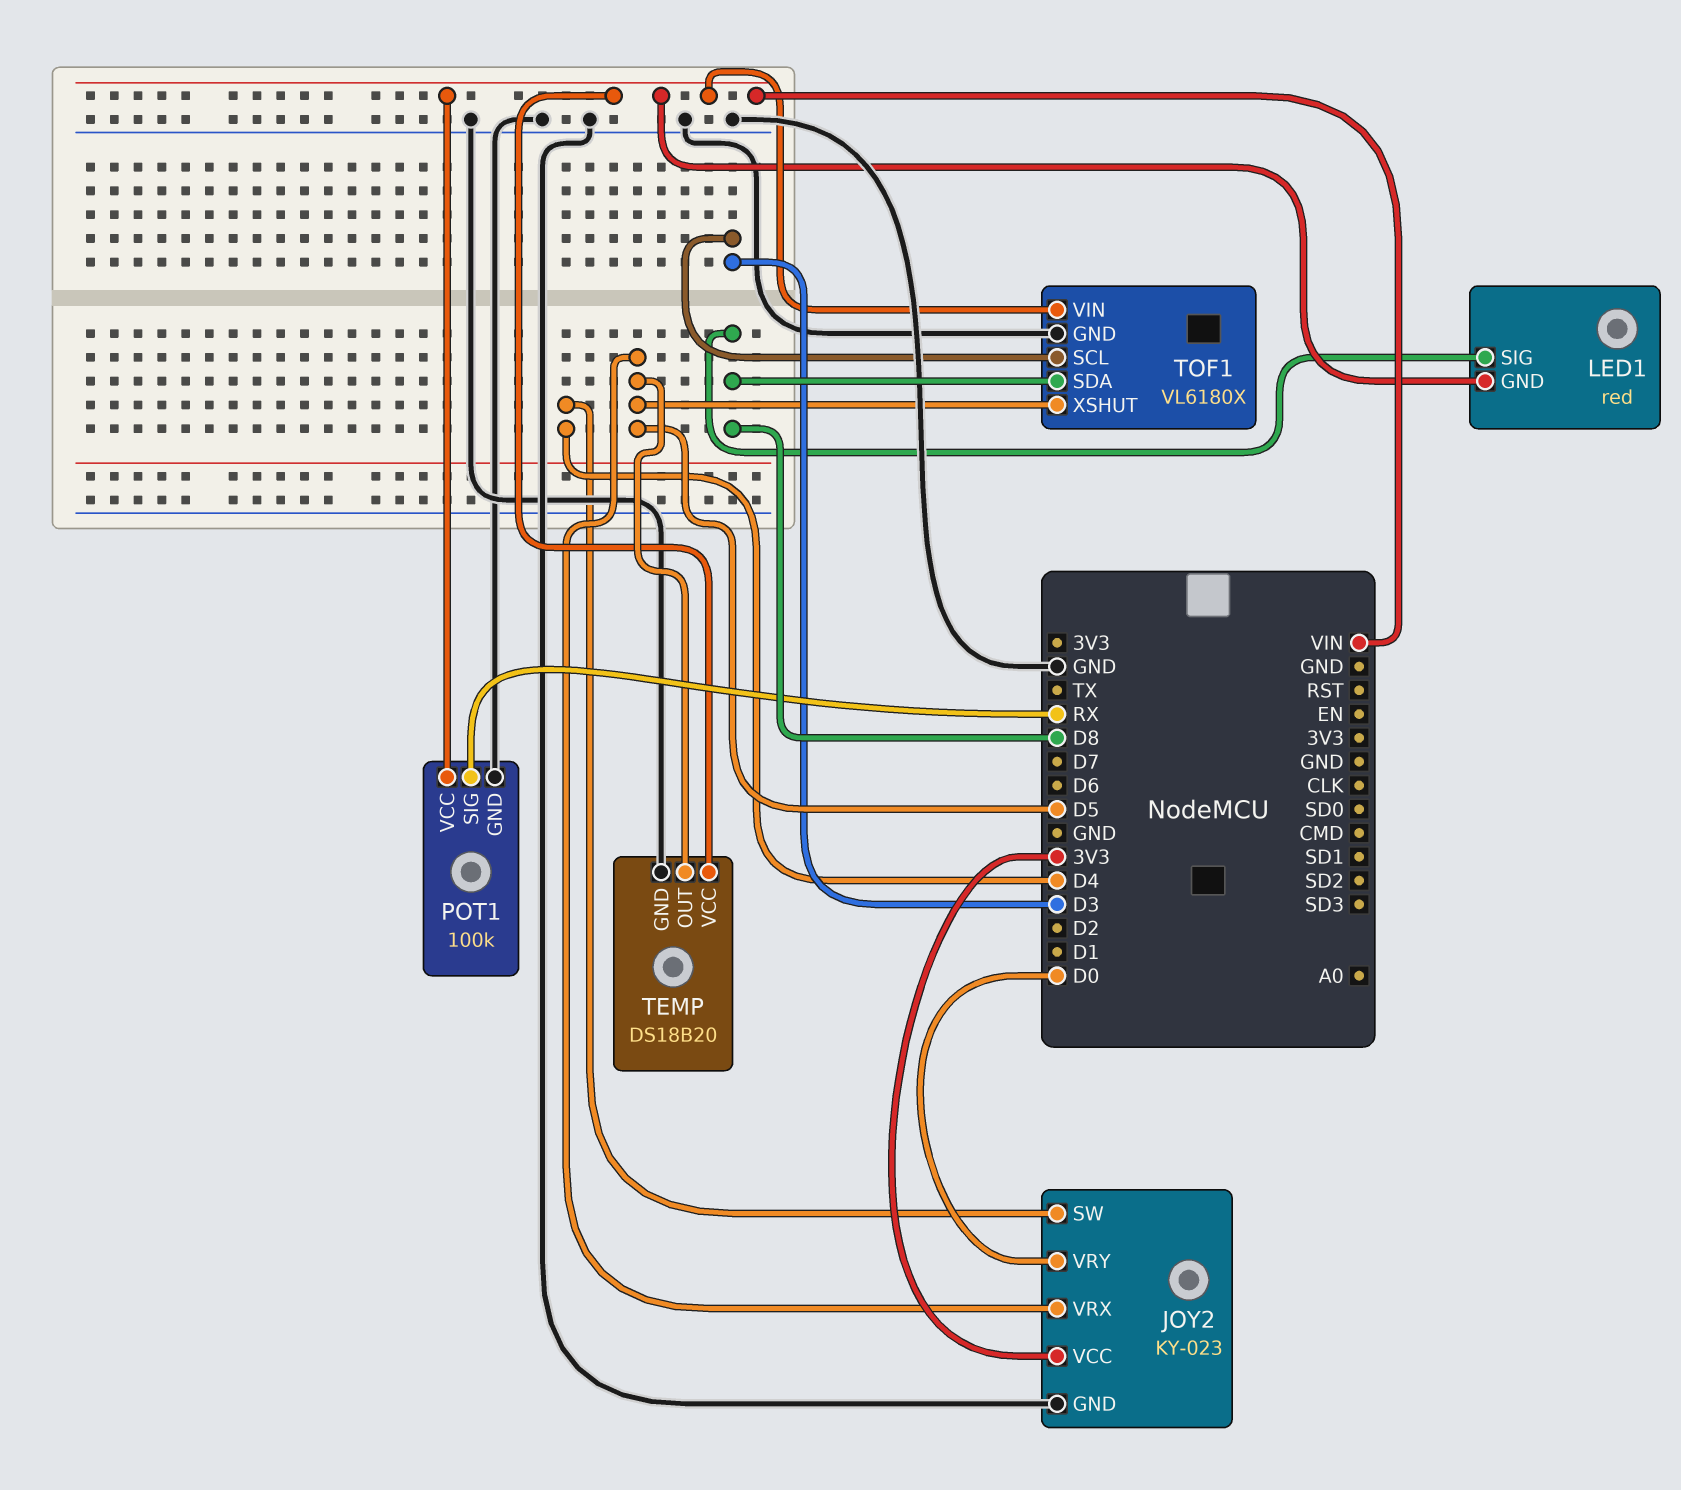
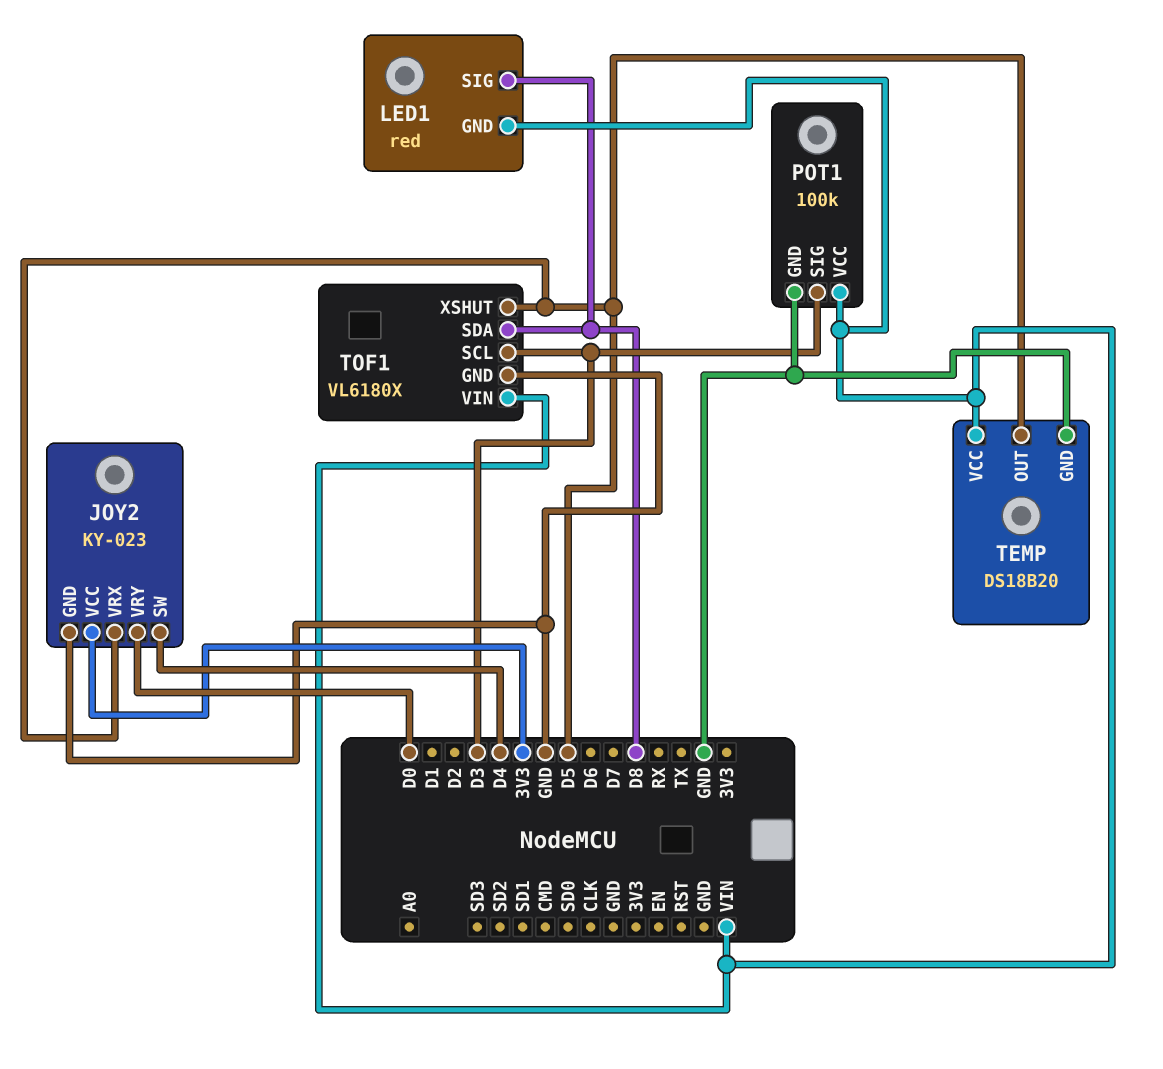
POT1 pin SIG: RX -> D3

